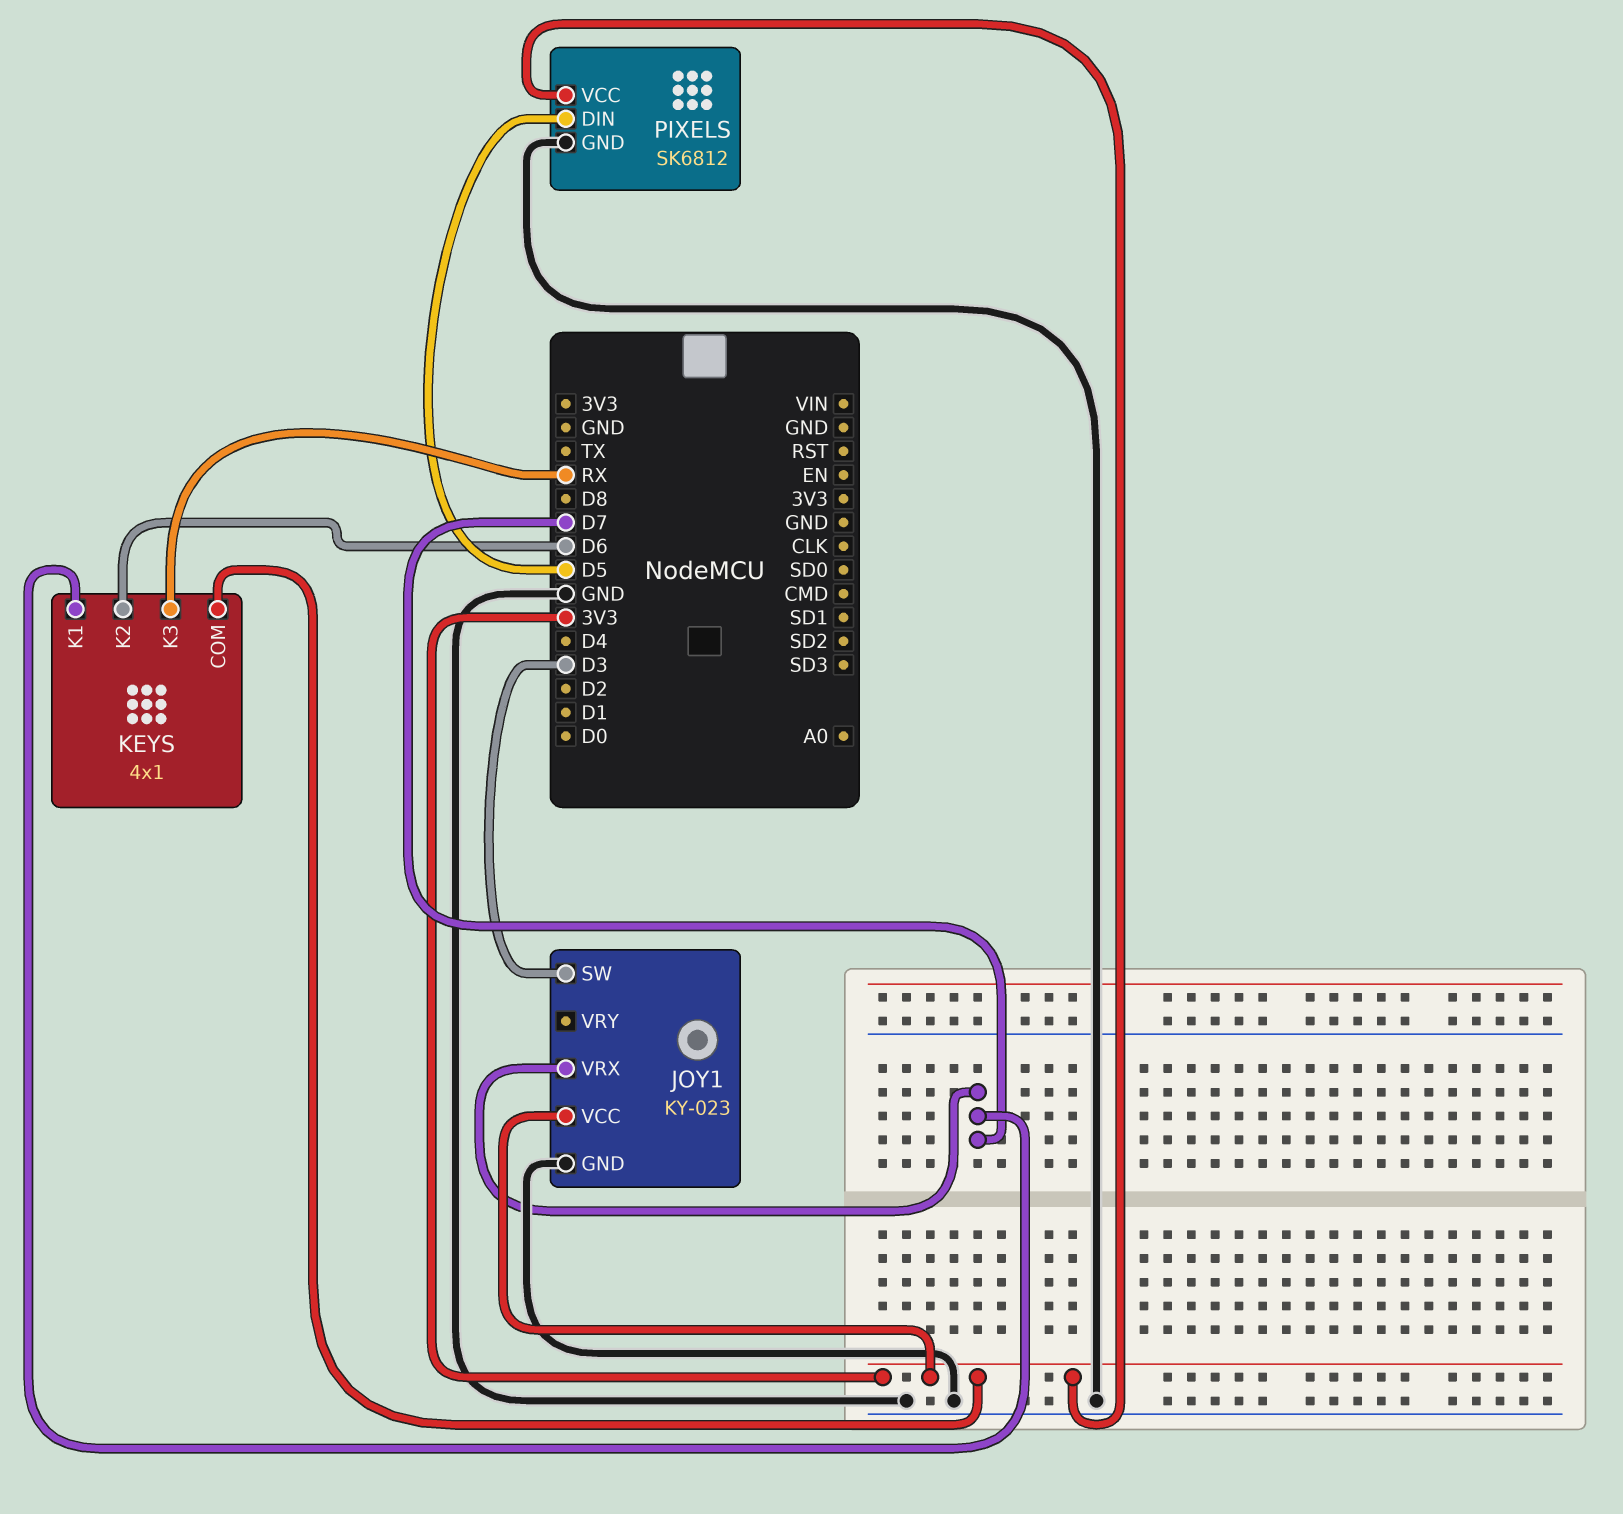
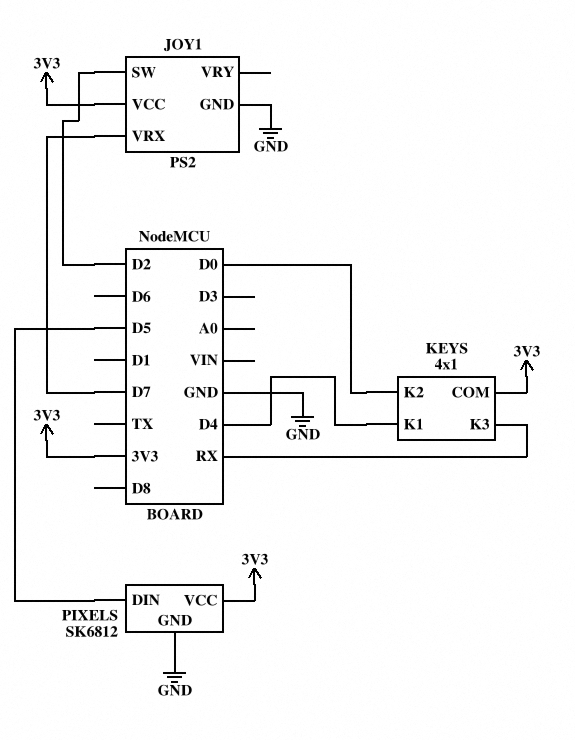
JOY1: KY-023 -> PS2
JOY1 pin SW: D3 -> D2
KEYS pin K1: D7 -> D4
KEYS pin K2: D6 -> D0

